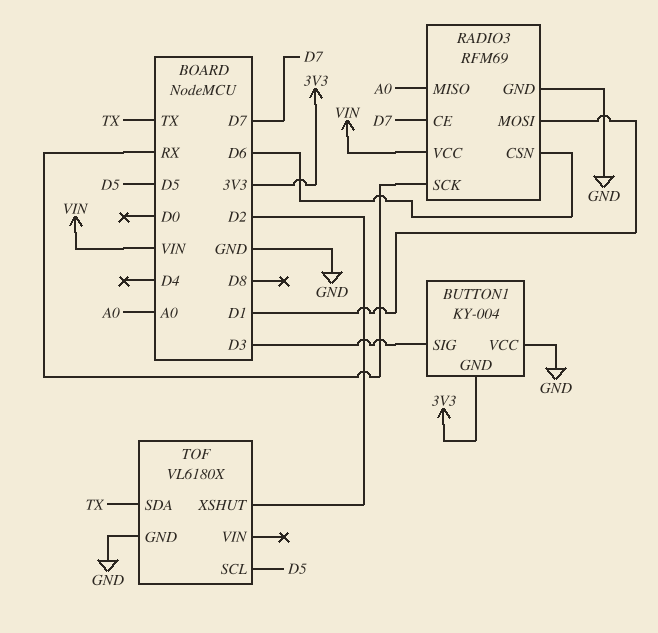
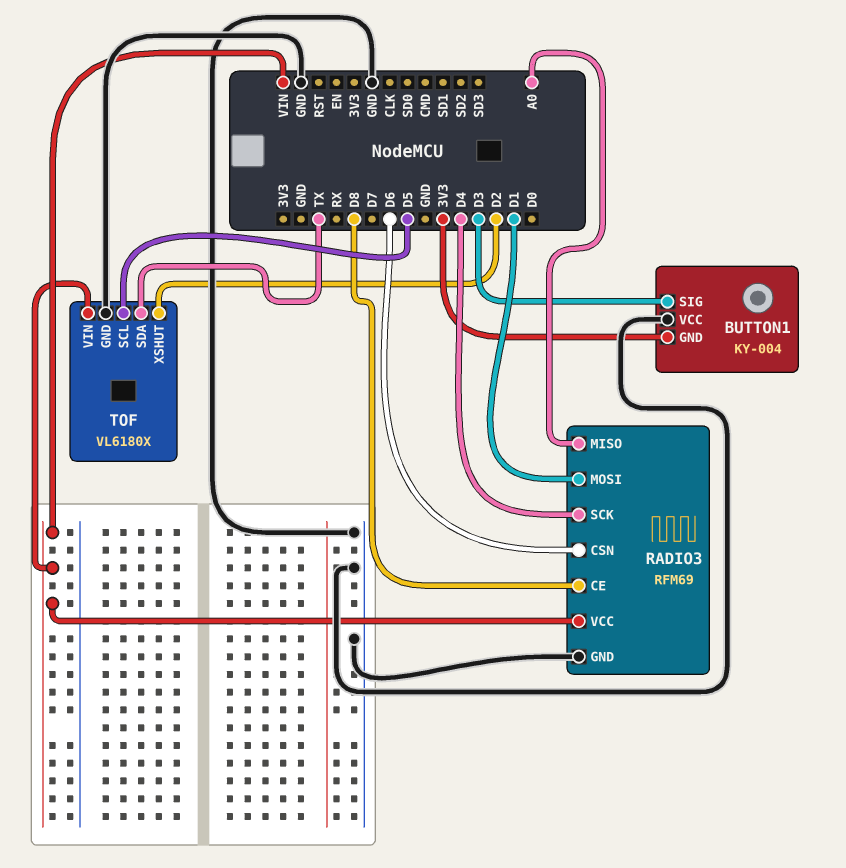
RADIO3 pin CE: D7 -> D8
RADIO3 pin SCK: RX -> D4
TOF pin VIN: none -> VIN

